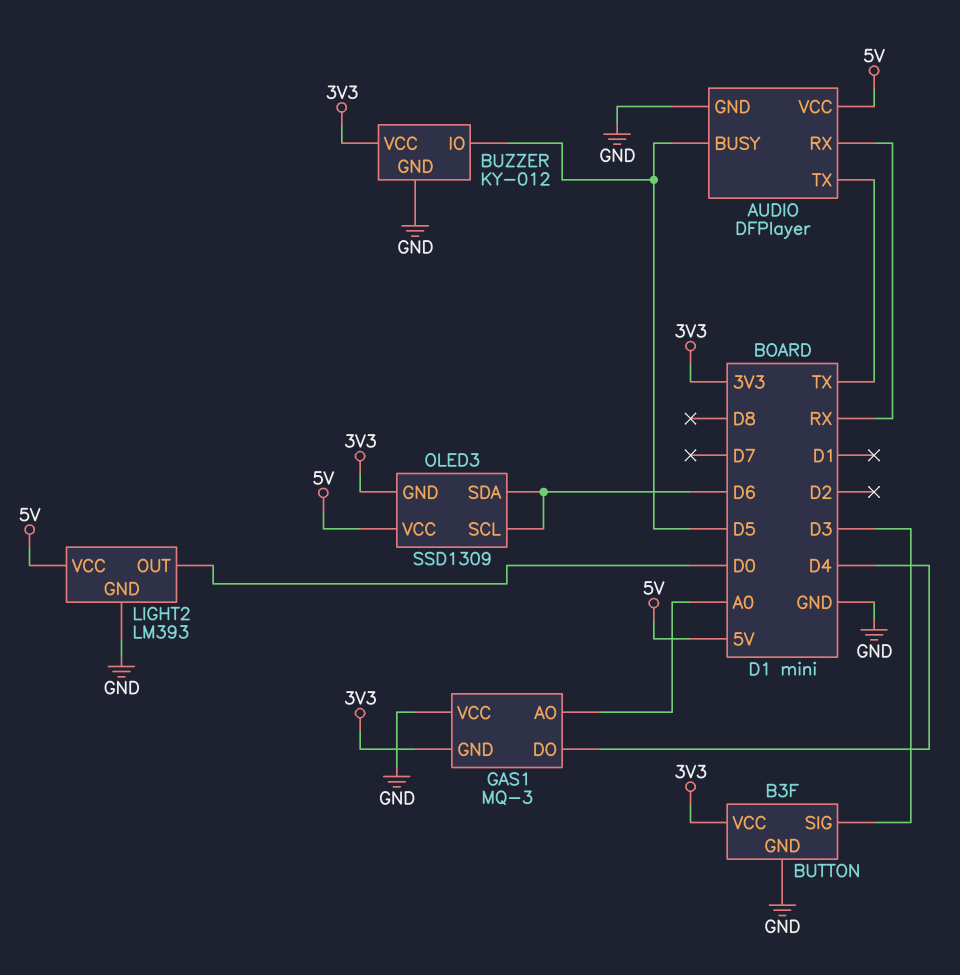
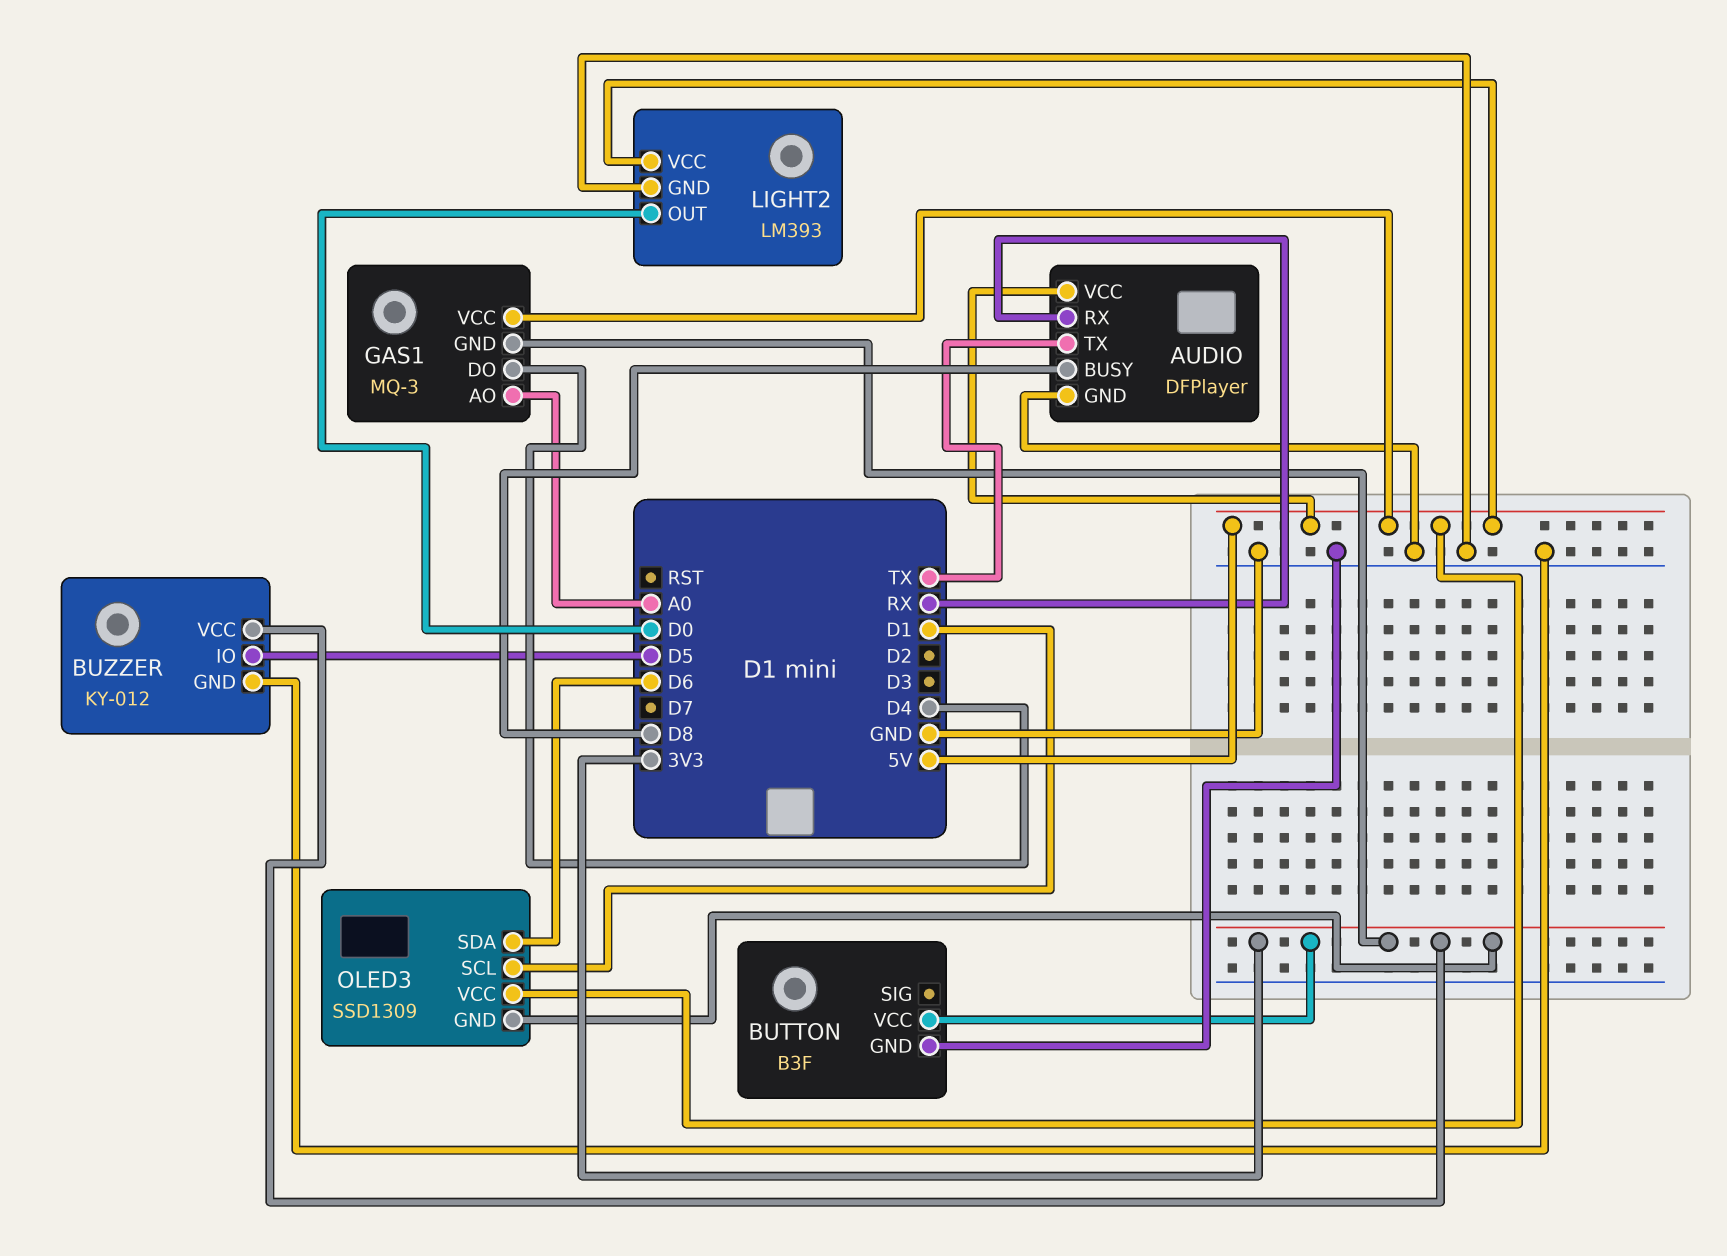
AUDIO pin BUSY: D5 -> D8
BUTTON pin SIG: D3 -> none
GAS1 pin VCC: GND -> 5V
OLED3 pin SCL: D6 -> D1

